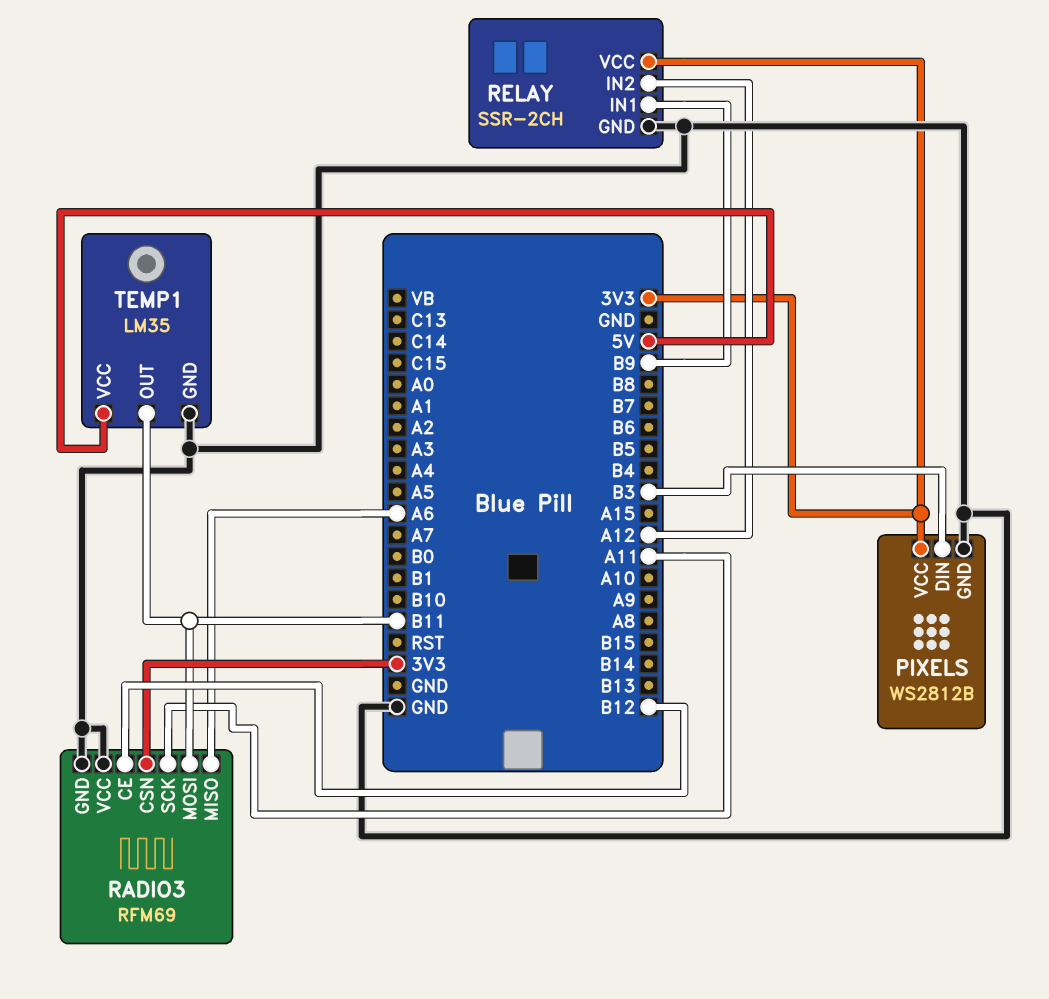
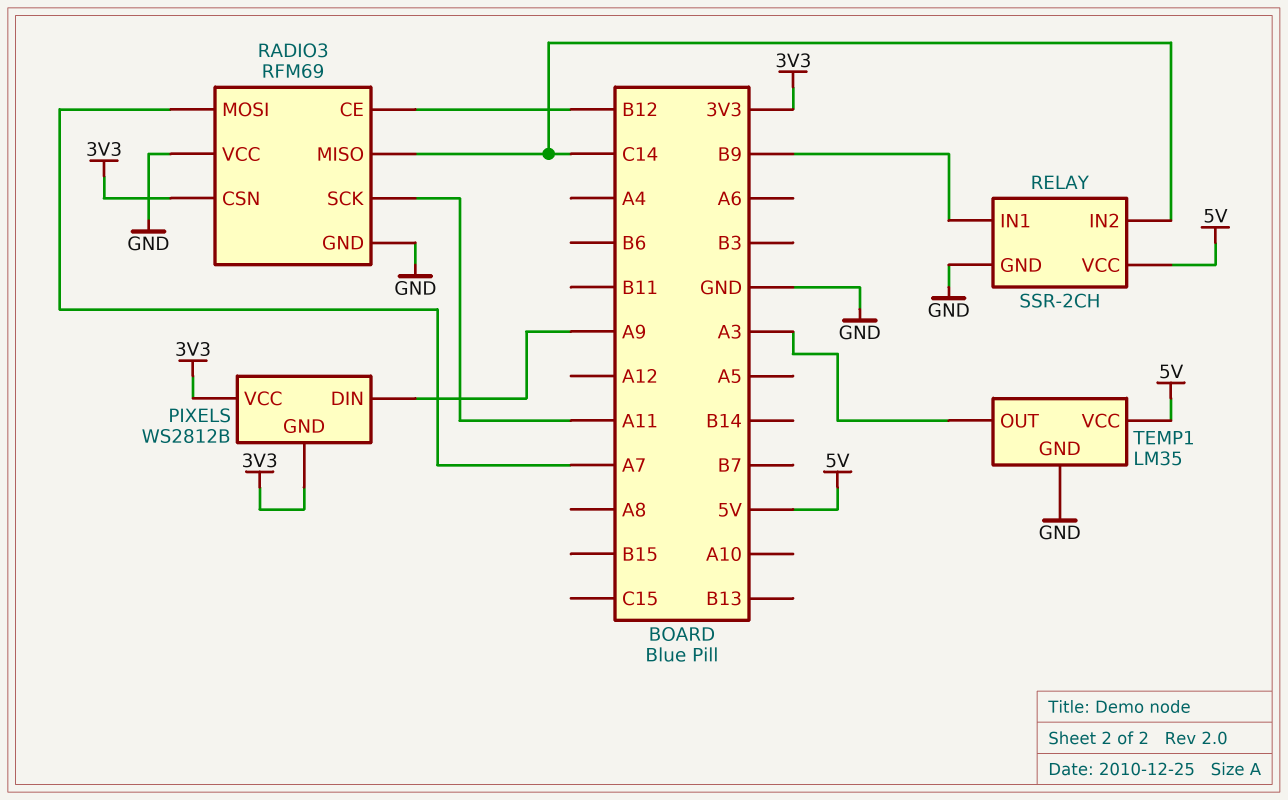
PIXELS pin DIN: B3 -> A9
PIXELS pin GND: GND -> 3V3
RADIO3 pin MISO: A6 -> C14
RADIO3 pin MOSI: B11 -> A7
RELAY pin IN2: A12 -> C14
RELAY pin VCC: 3V3 -> 5V
TEMP1 pin OUT: B11 -> A3

